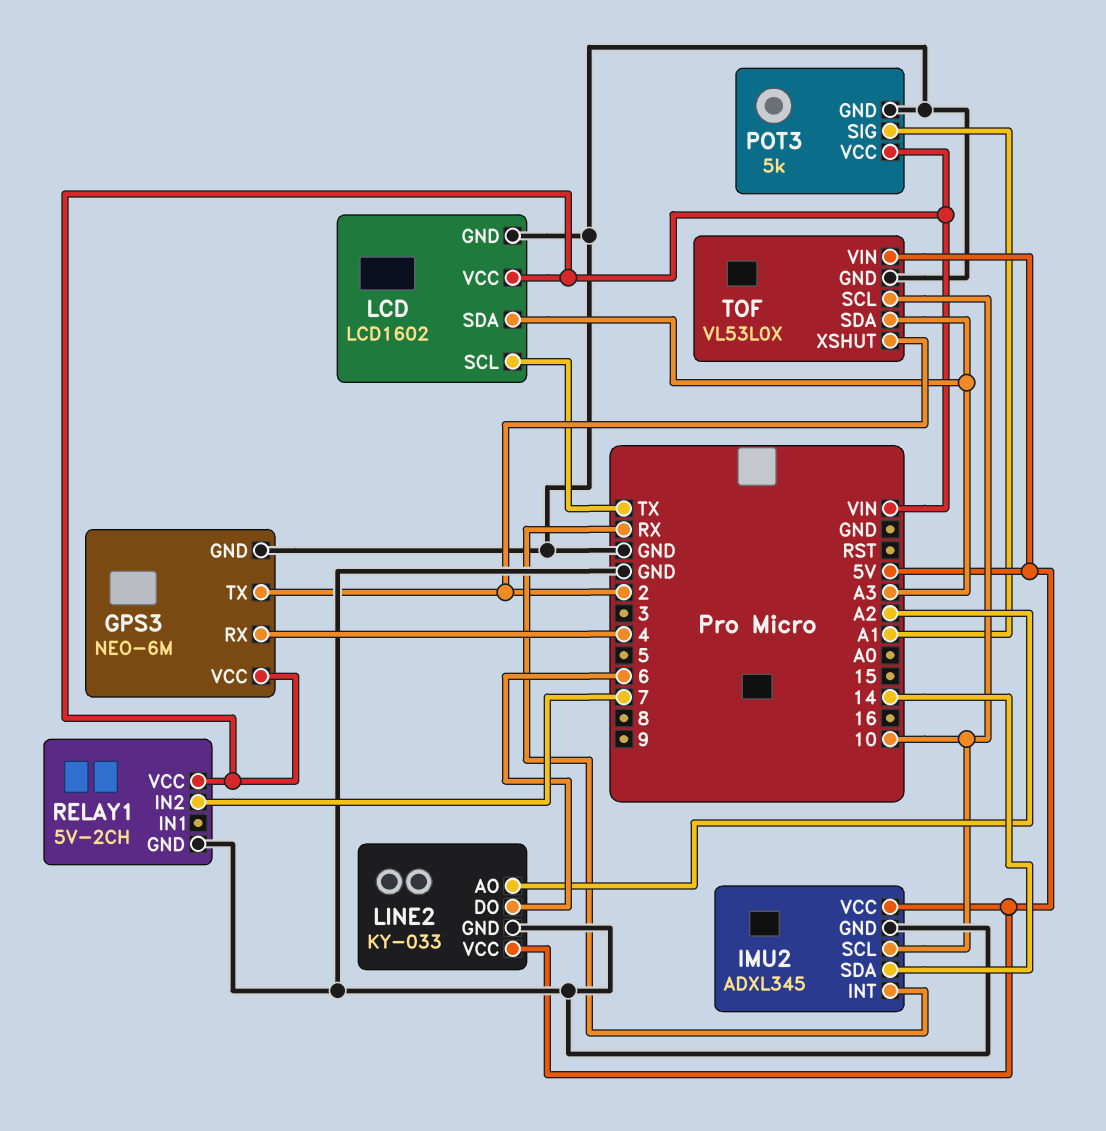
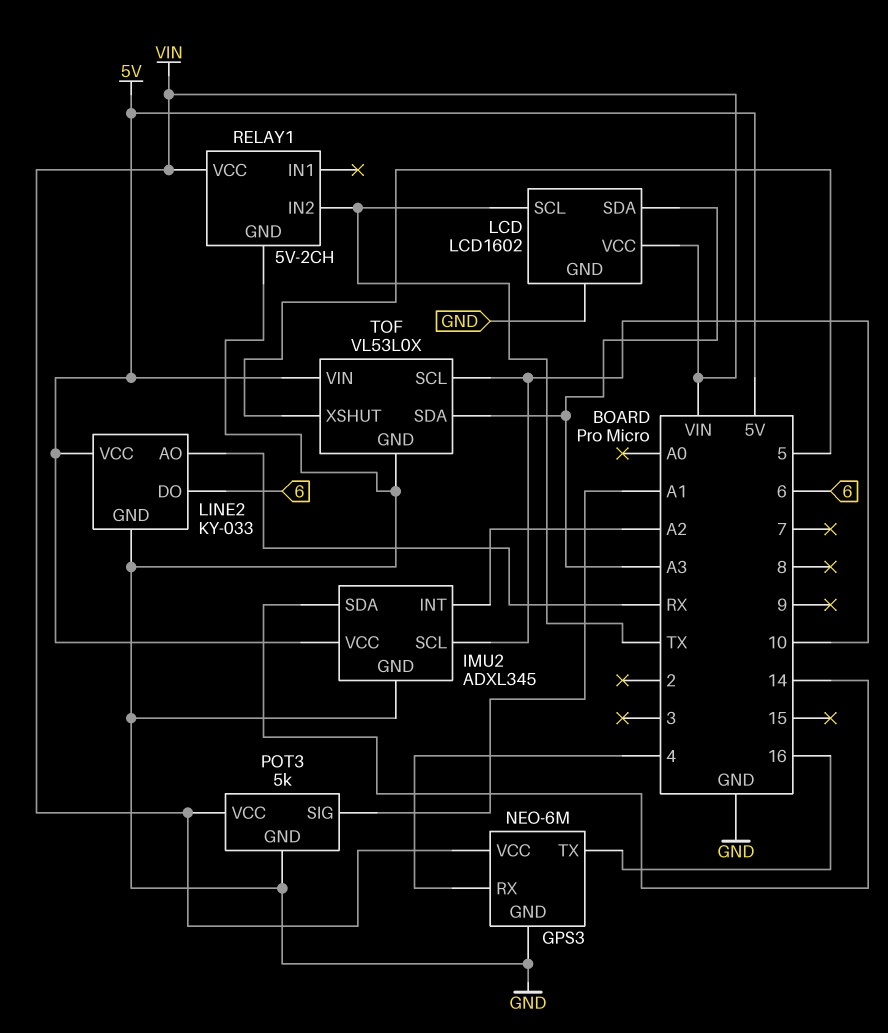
GPS3 pin TX: 2 -> 16
IMU2 pin INT: RX -> A2
LINE2 pin AO: A2 -> RX
RELAY1 pin IN2: 7 -> TX
TOF pin XSHUT: 2 -> 5

